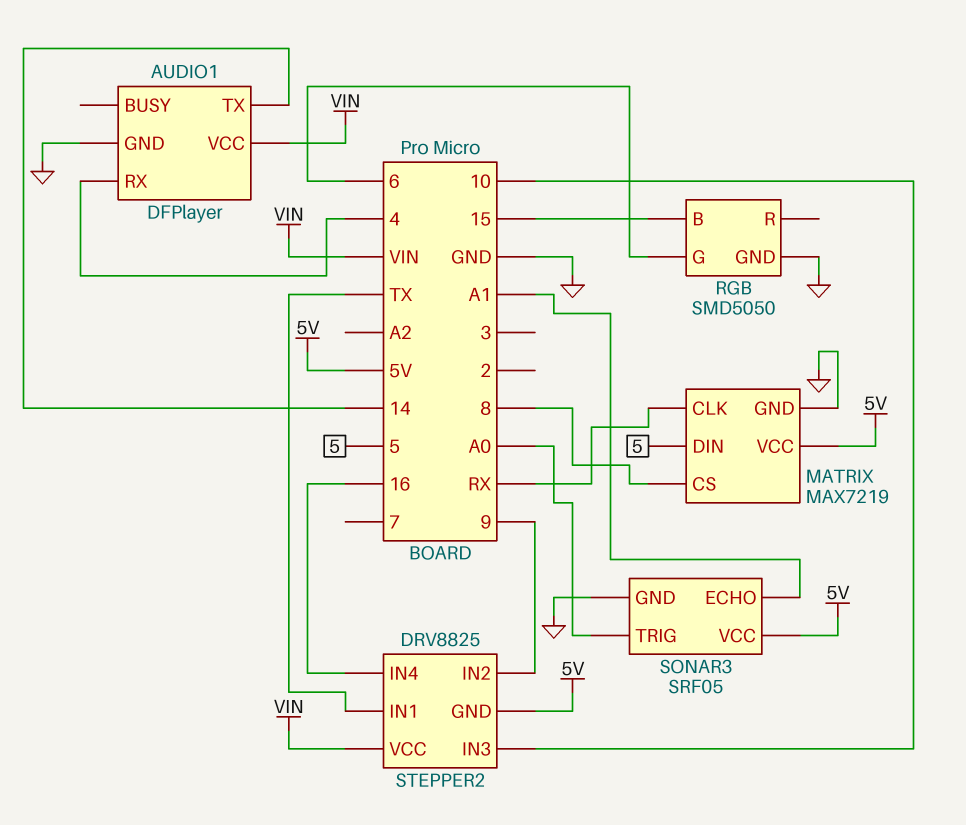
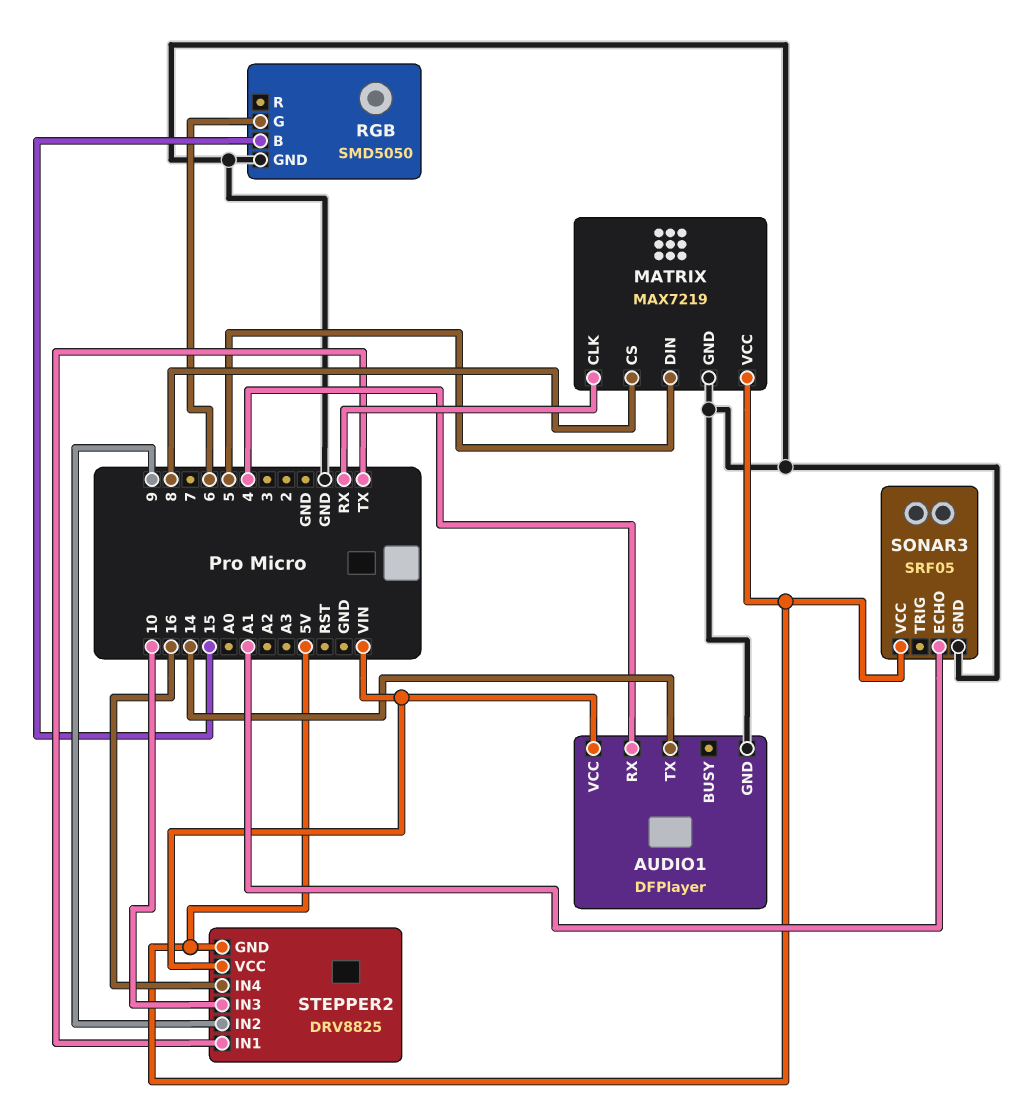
SONAR3 pin TRIG: A0 -> none

